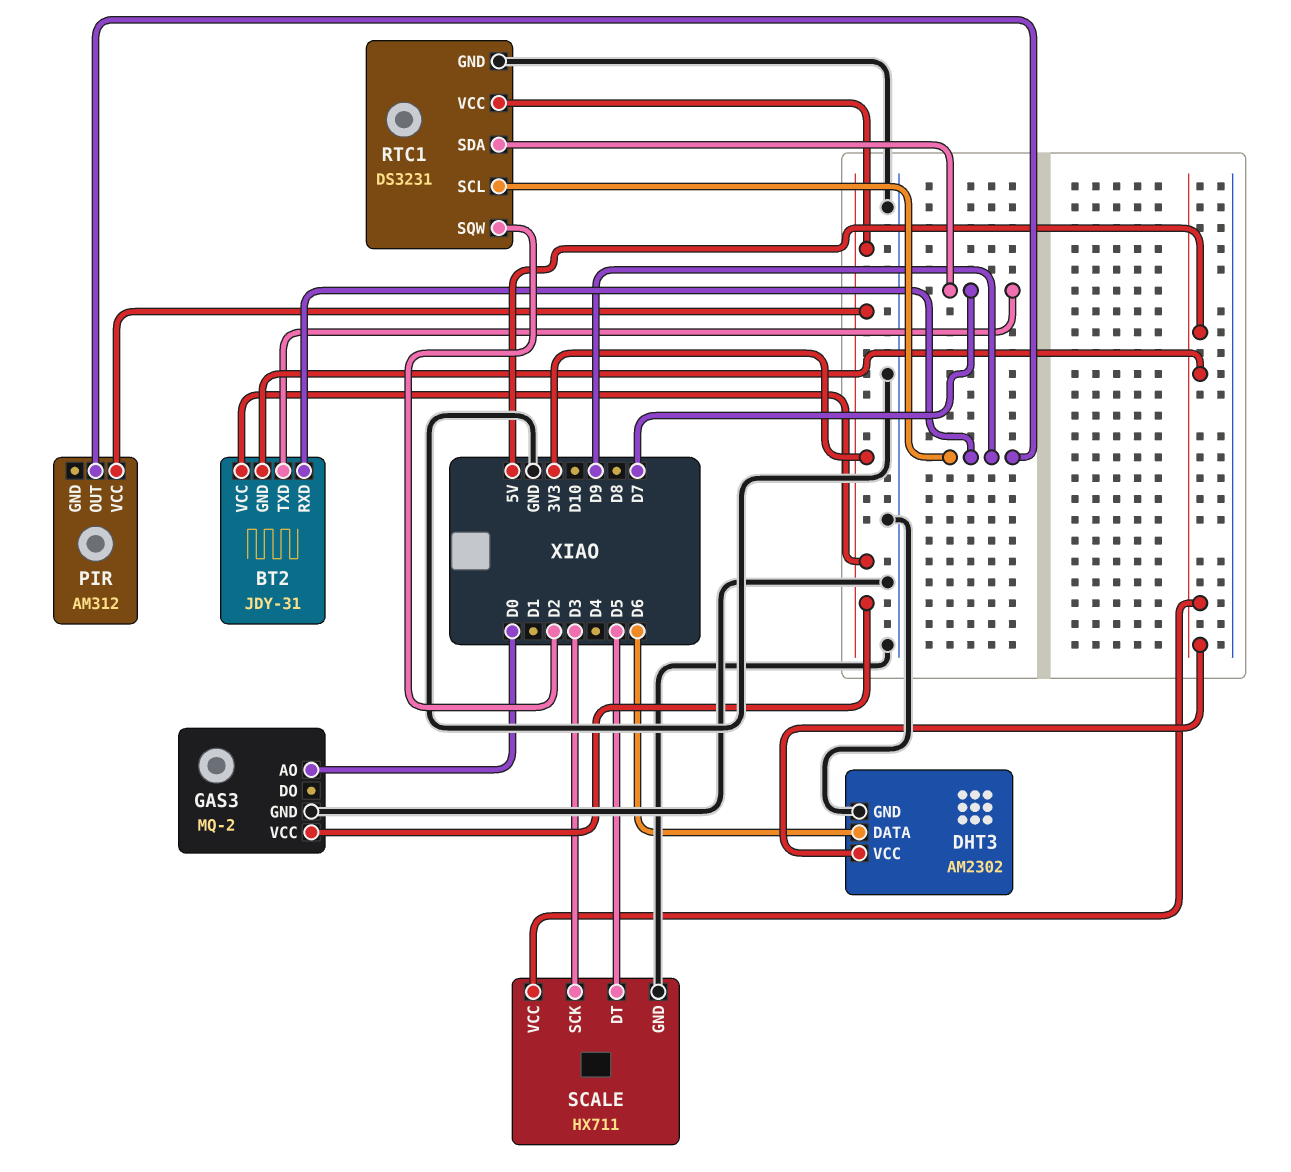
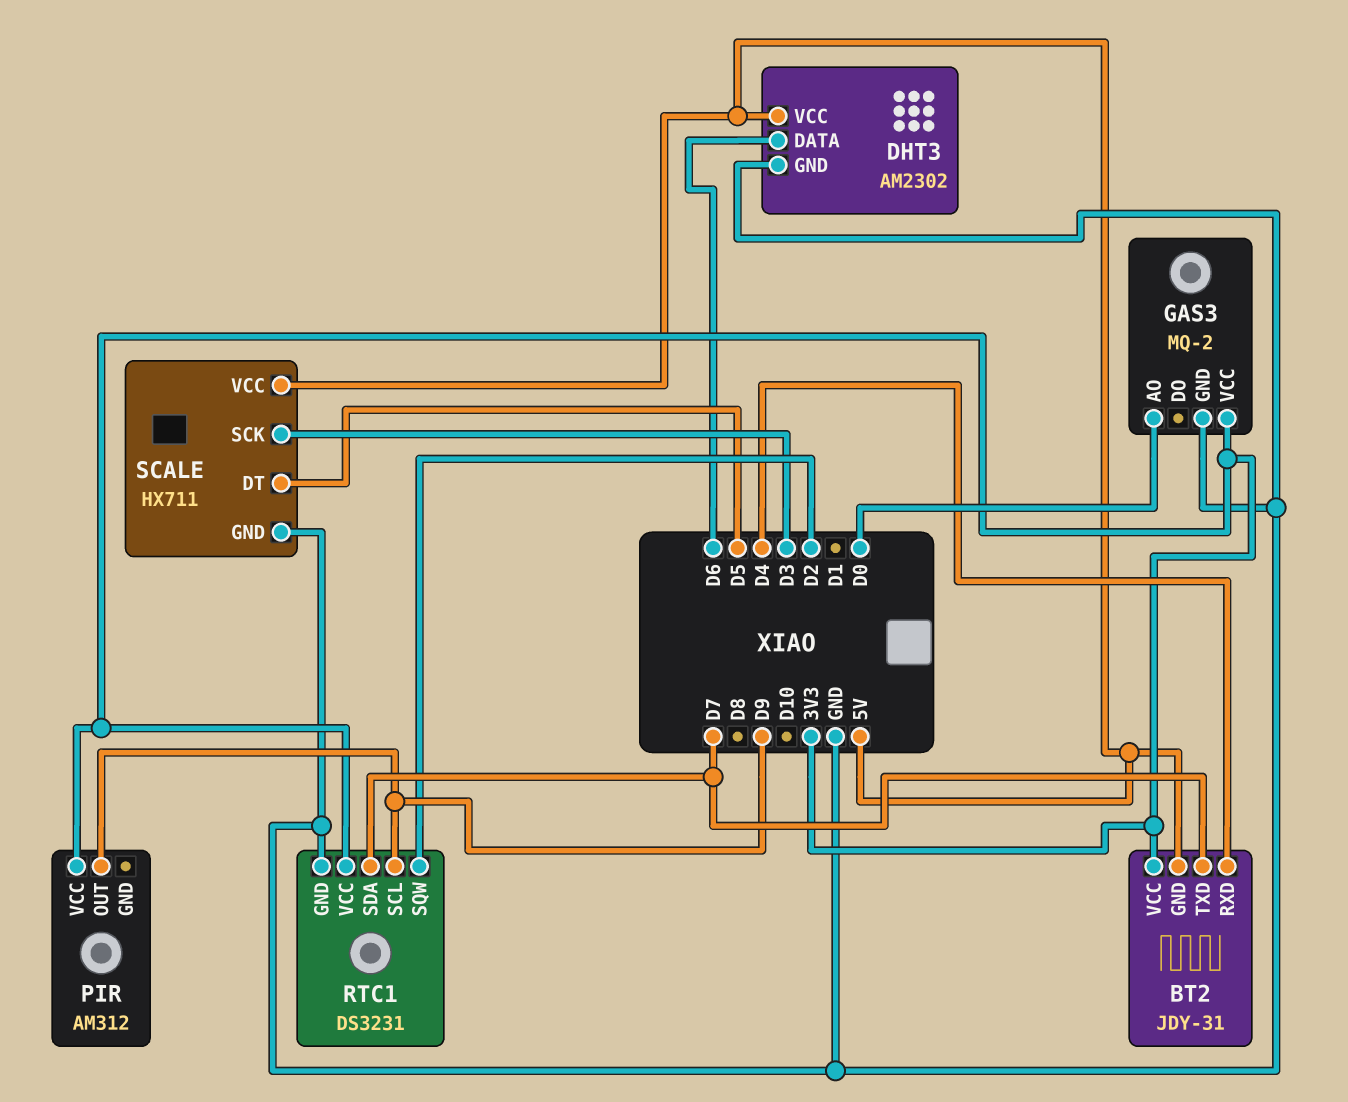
BT2 pin RXD: D9 -> D4

